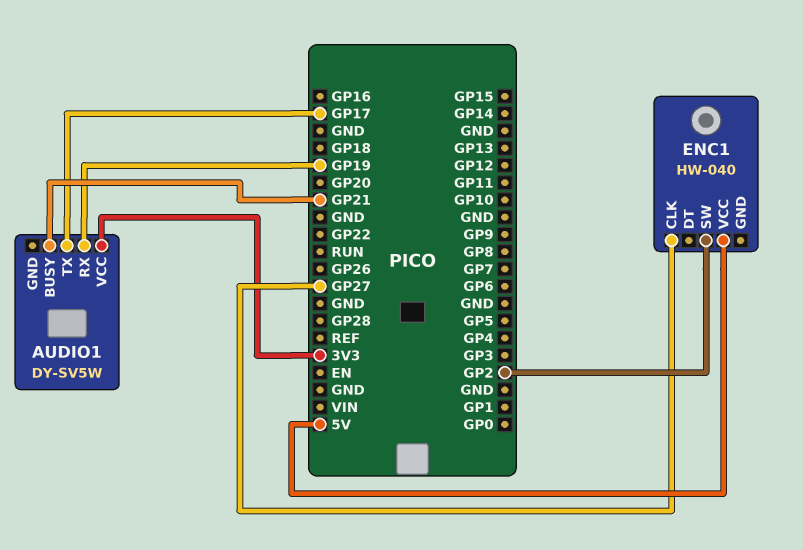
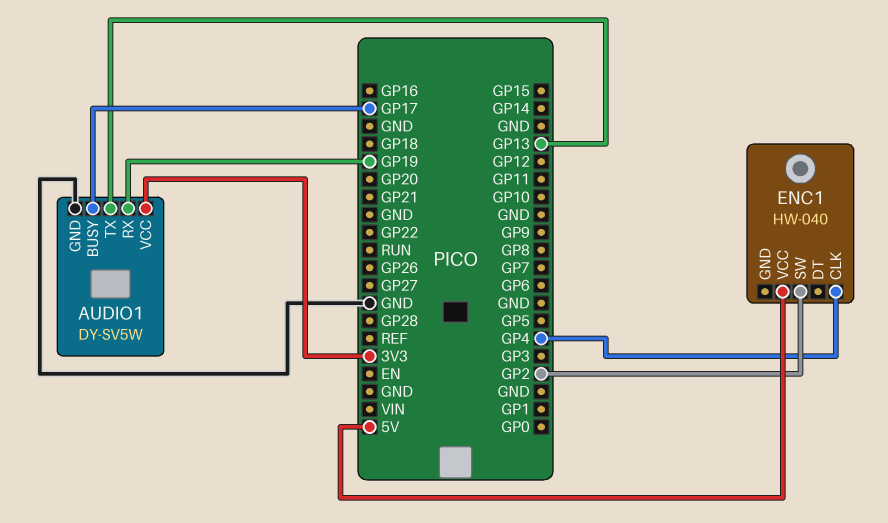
AUDIO1 pin BUSY: GP21 -> GP17
AUDIO1 pin GND: none -> GND
AUDIO1 pin TX: GP17 -> GP13
ENC1 pin CLK: GP27 -> GP4

